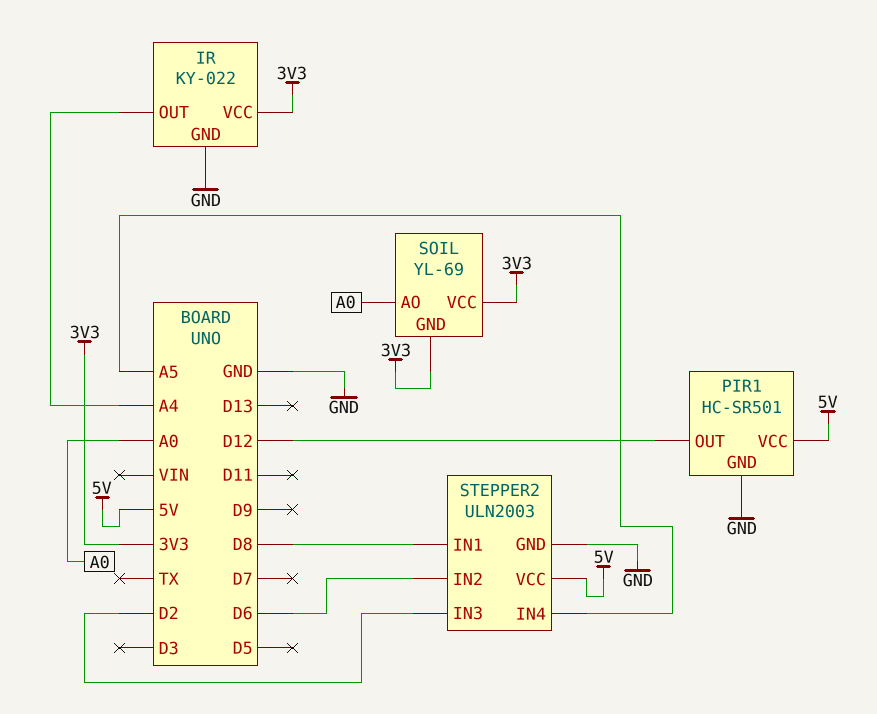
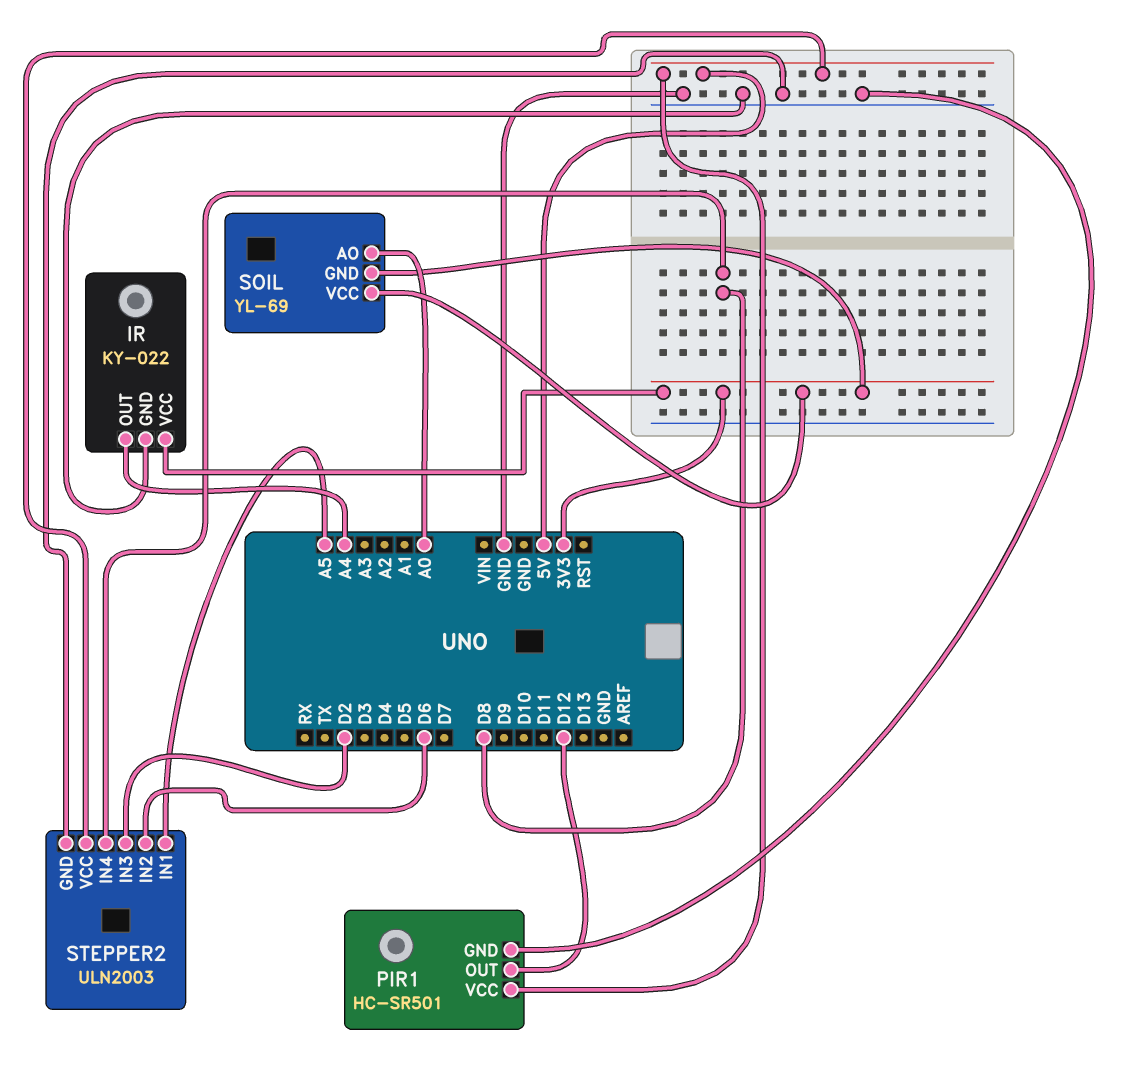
STEPPER2 pin IN1: D8 -> A5
STEPPER2 pin IN4: A5 -> D8

